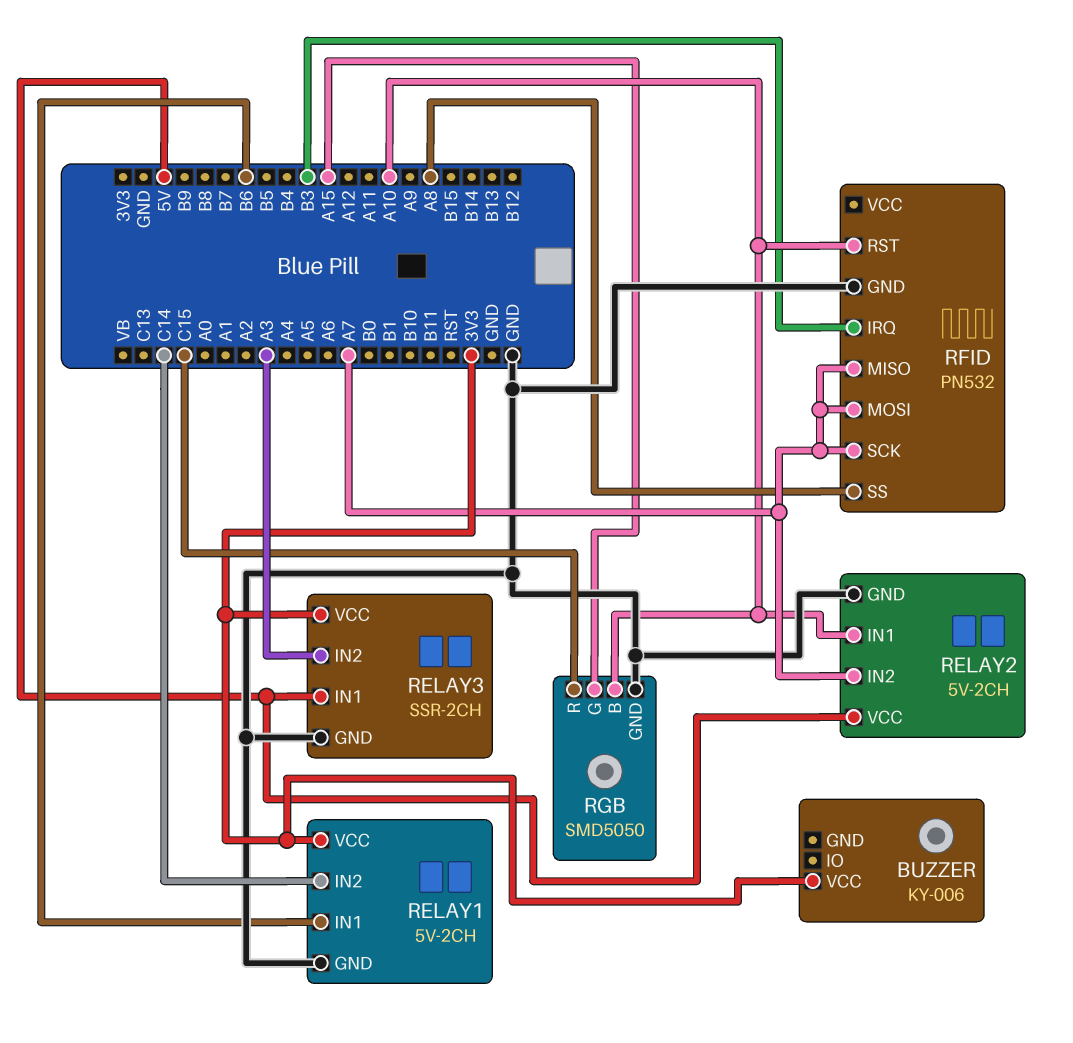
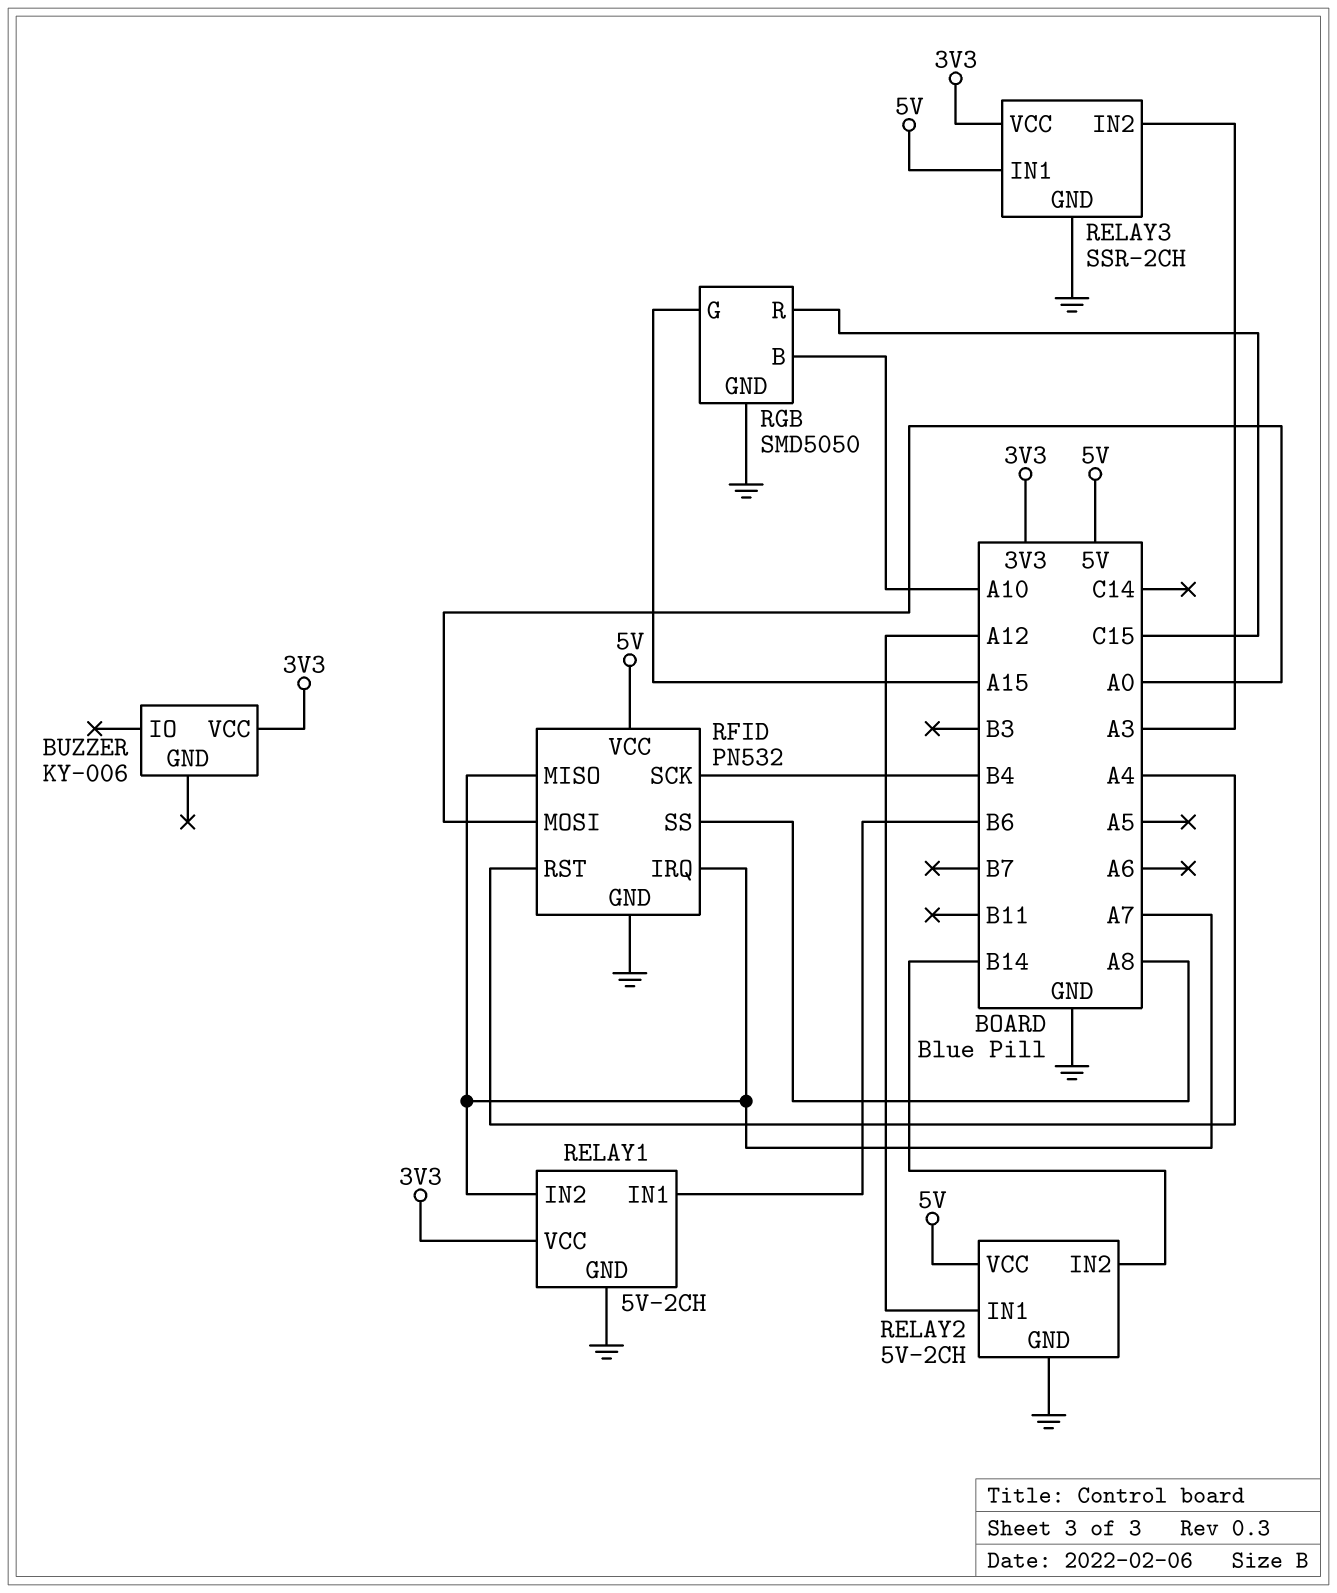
RELAY1 pin IN2: C14 -> A7
RELAY2 pin IN1: A10 -> A12
RELAY2 pin IN2: A7 -> B14
RFID pin IRQ: B3 -> A7
RFID pin MOSI: A7 -> A0
RFID pin RST: A10 -> A4
RFID pin SCK: A7 -> B4
RFID pin VCC: none -> 5V

